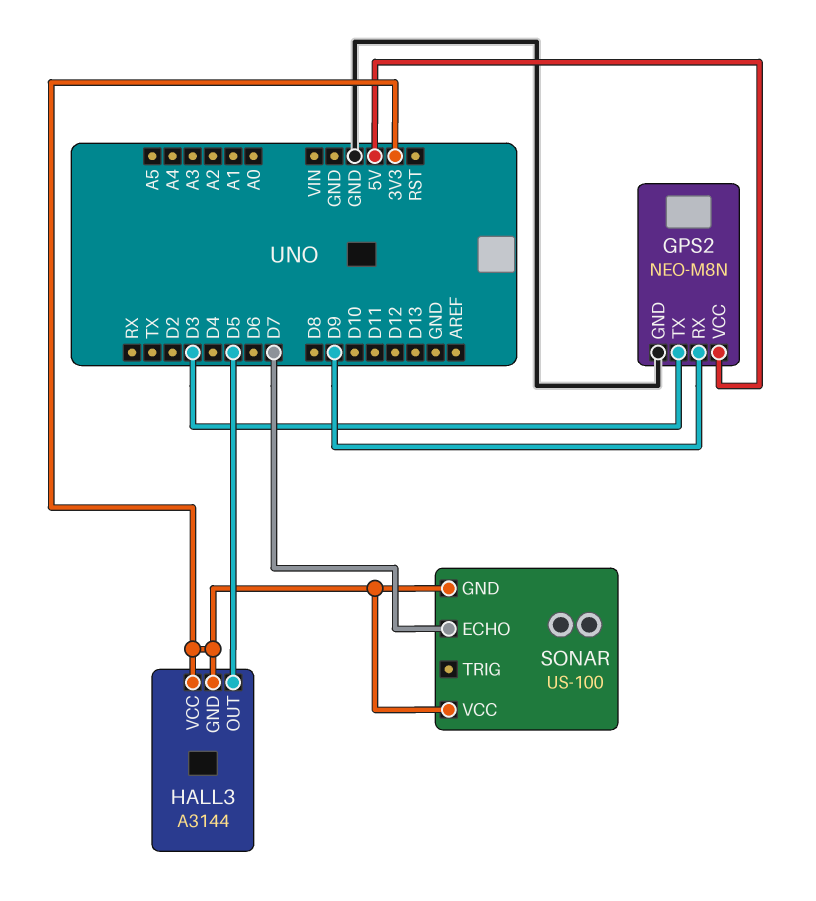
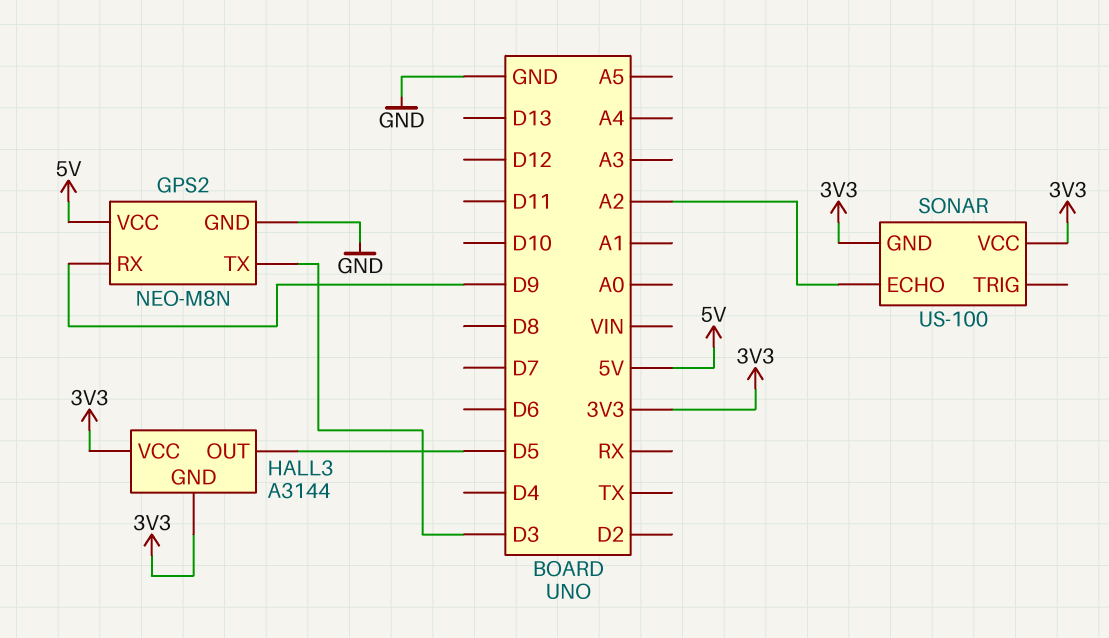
SONAR pin ECHO: D7 -> A2

